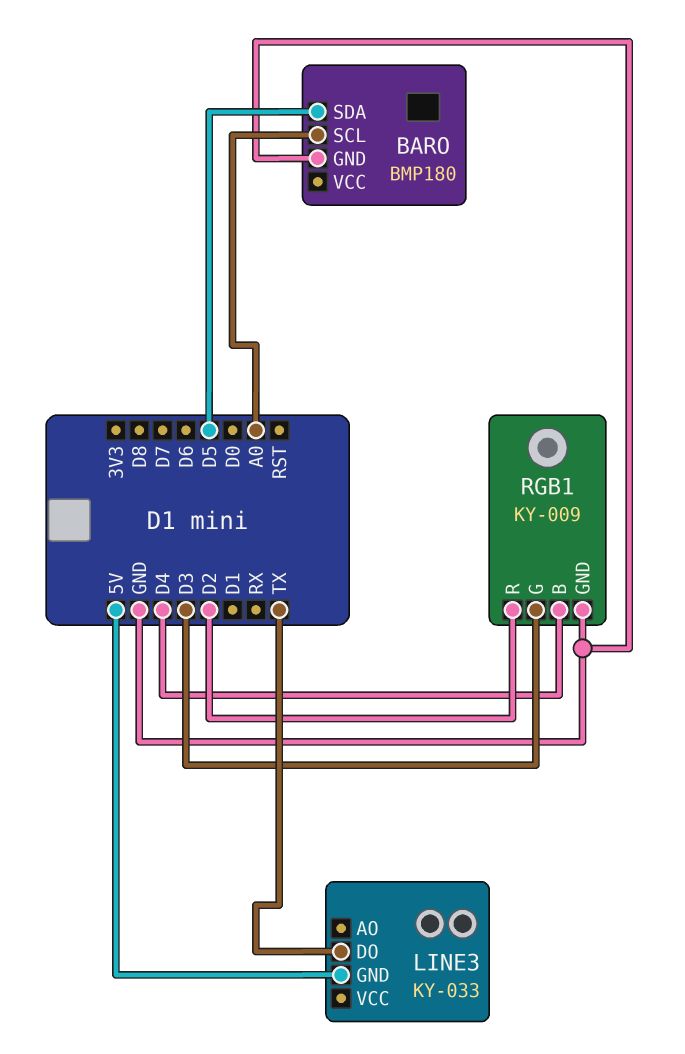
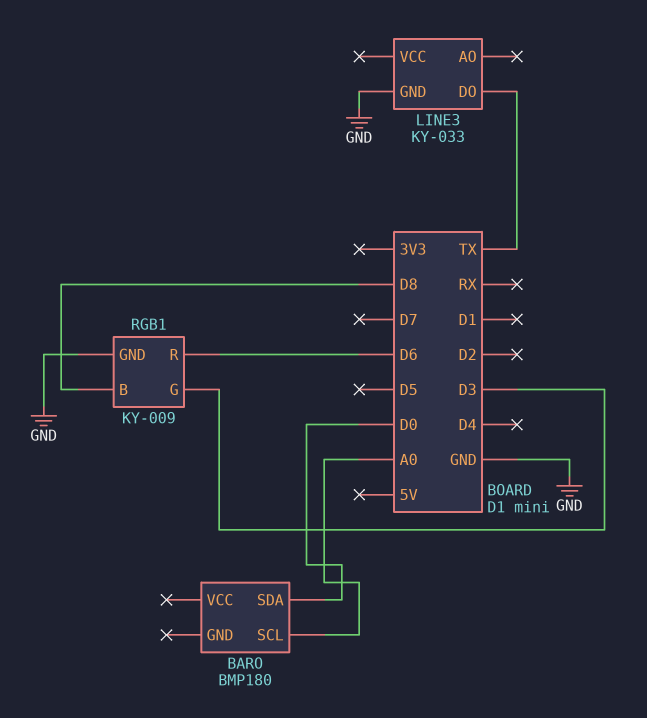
BARO pin GND: GND -> none
BARO pin SDA: D5 -> D0
LINE3 pin GND: 5V -> GND
RGB1 pin B: D4 -> D8
RGB1 pin R: D2 -> D6

